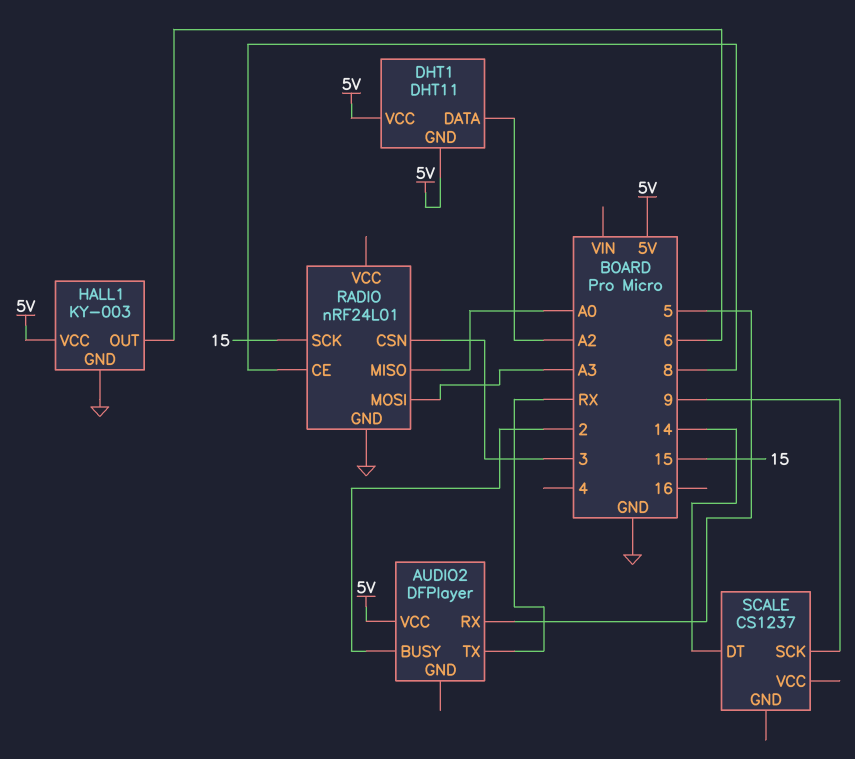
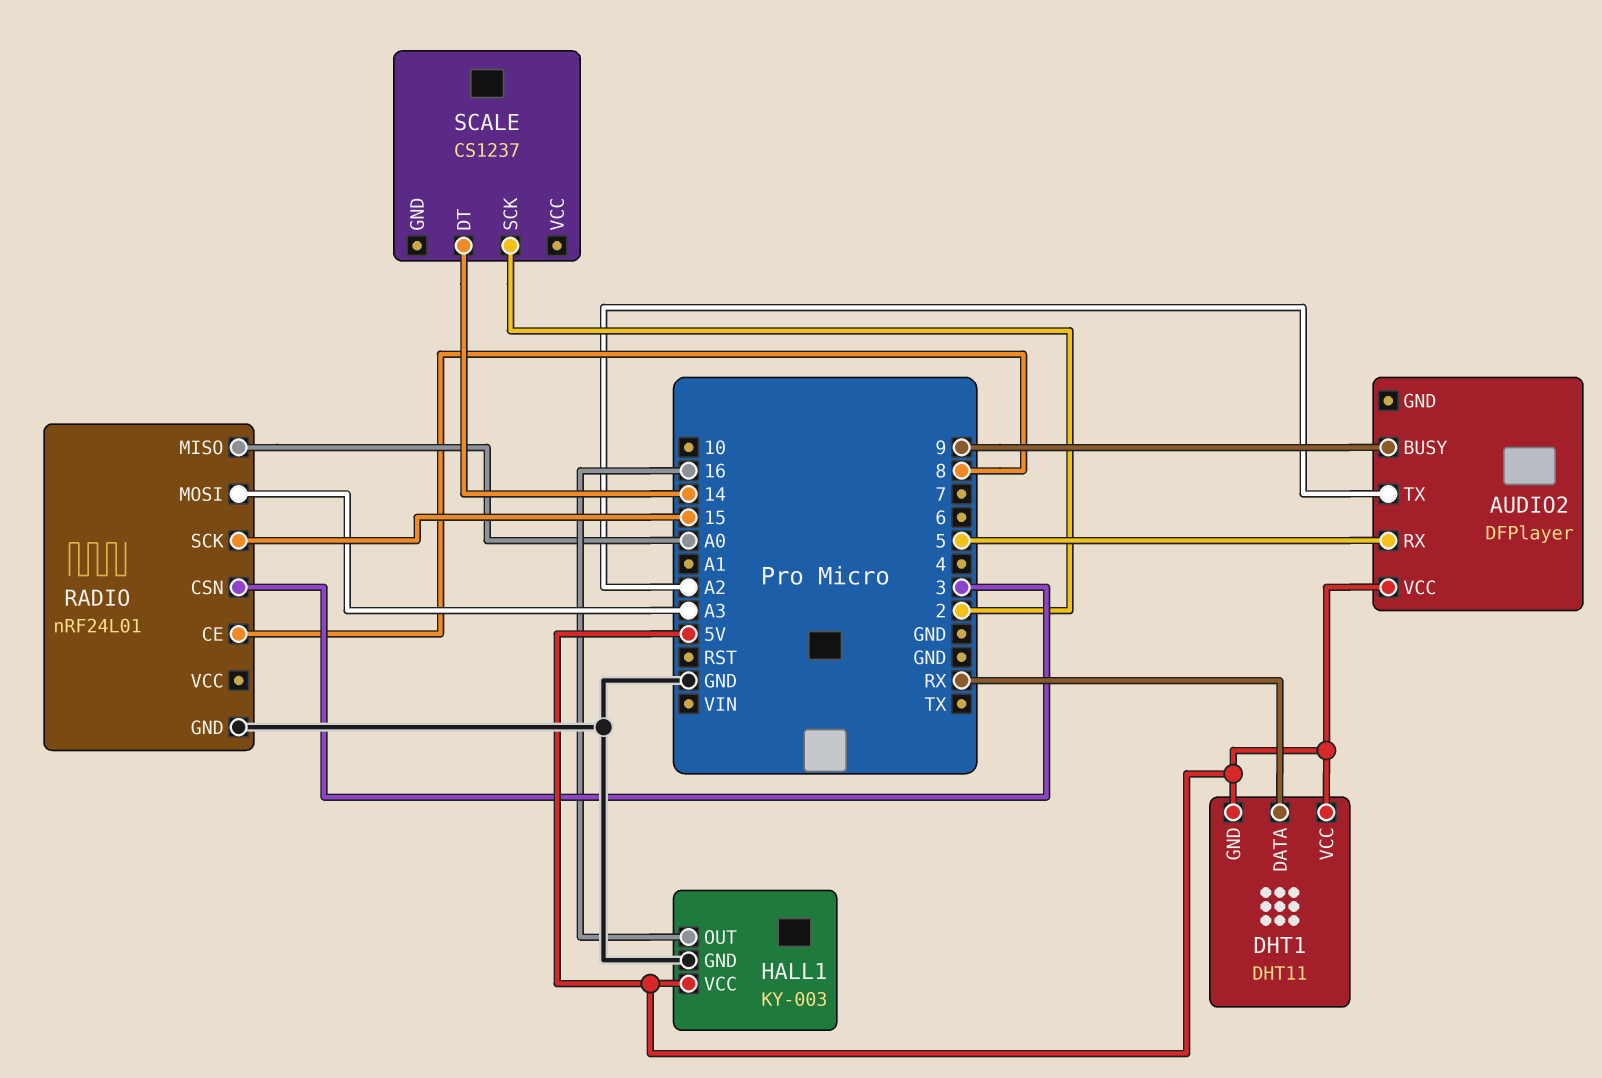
AUDIO2 pin BUSY: 2 -> 9
AUDIO2 pin TX: RX -> A2
DHT1 pin DATA: A2 -> RX
HALL1 pin OUT: 6 -> 16
SCALE pin SCK: 9 -> 2

